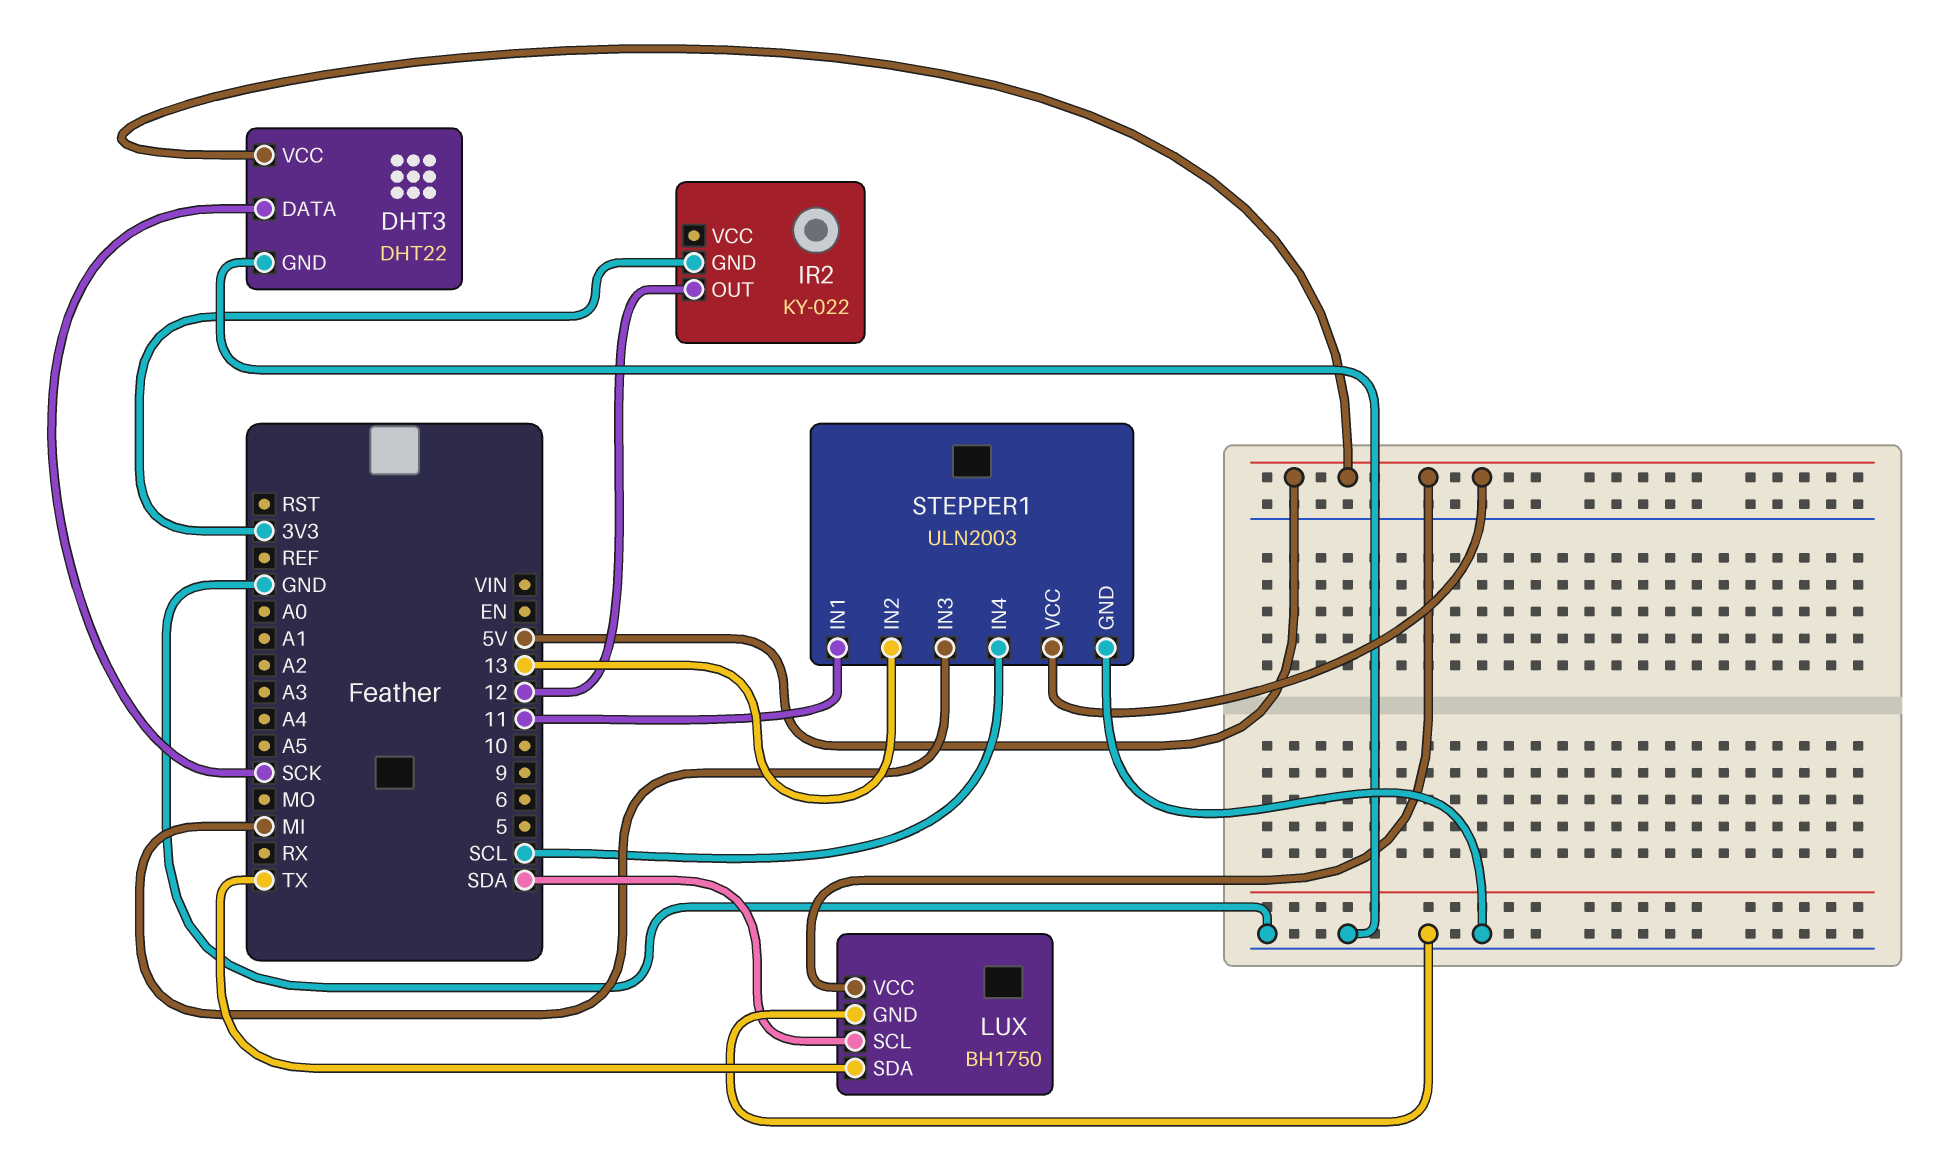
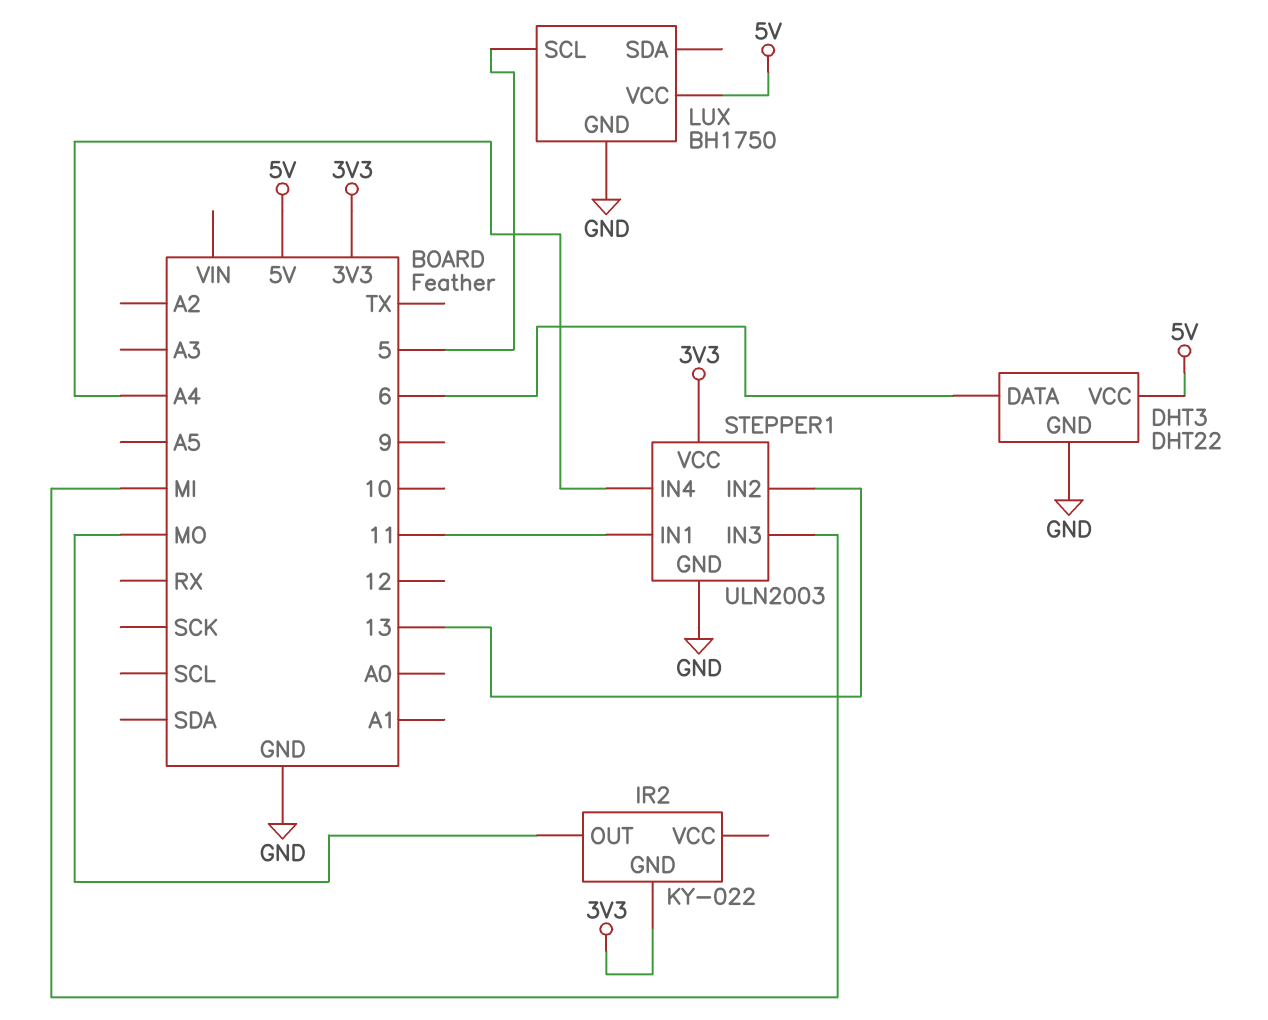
DHT3 pin DATA: SCK -> 6
IR2 pin OUT: 12 -> MO
LUX pin SCL: SDA -> 5
LUX pin SDA: TX -> none
STEPPER1 pin IN4: SCL -> A4
STEPPER1 pin VCC: 5V -> 3V3

